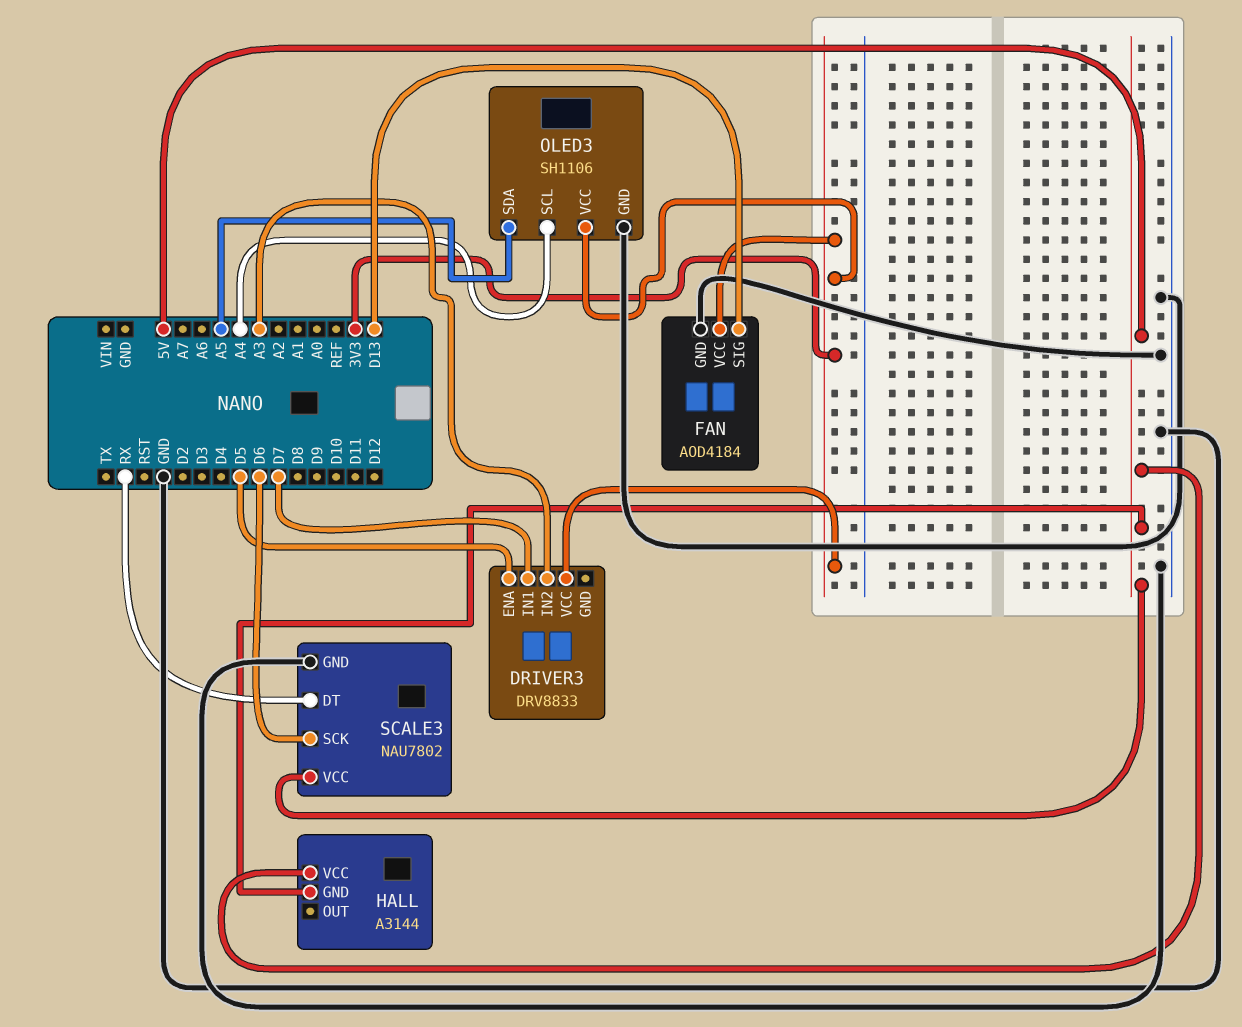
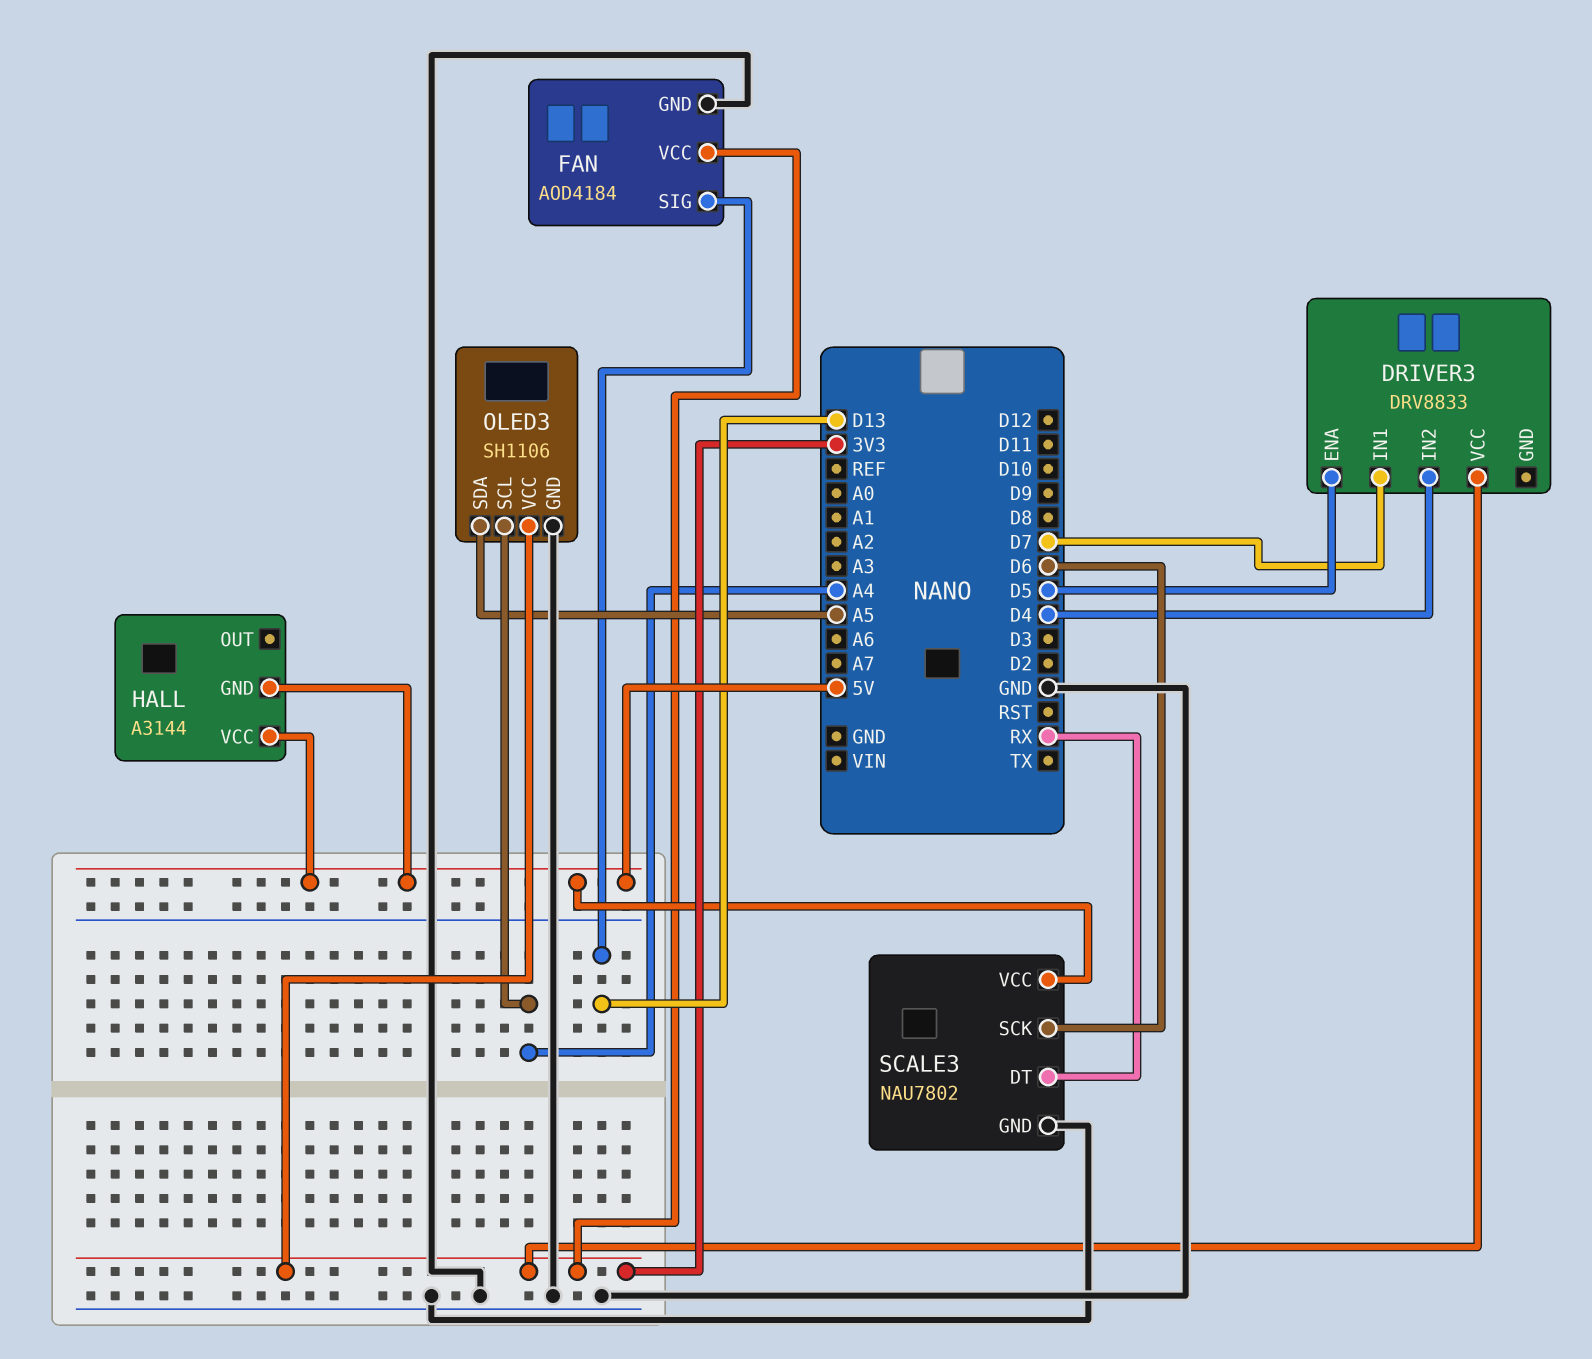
DRIVER3 pin IN2: A3 -> D4

